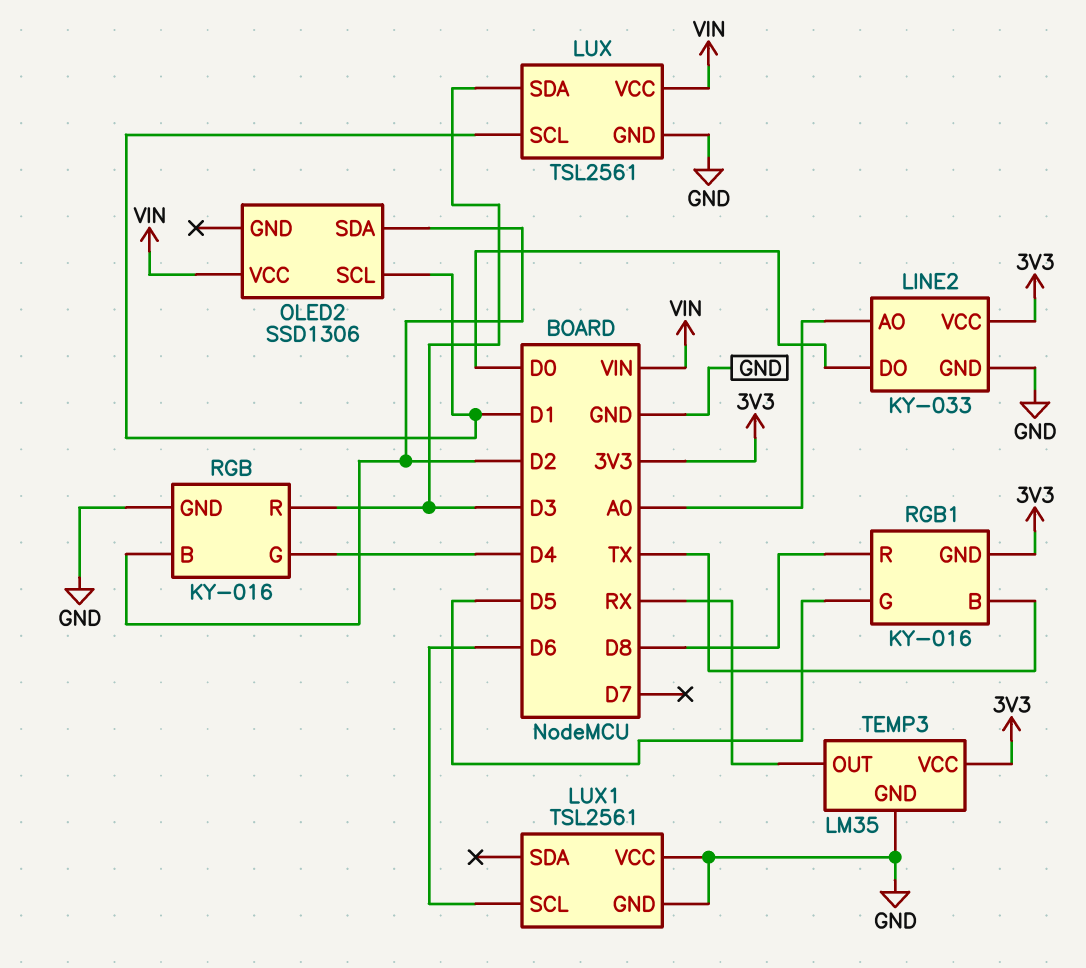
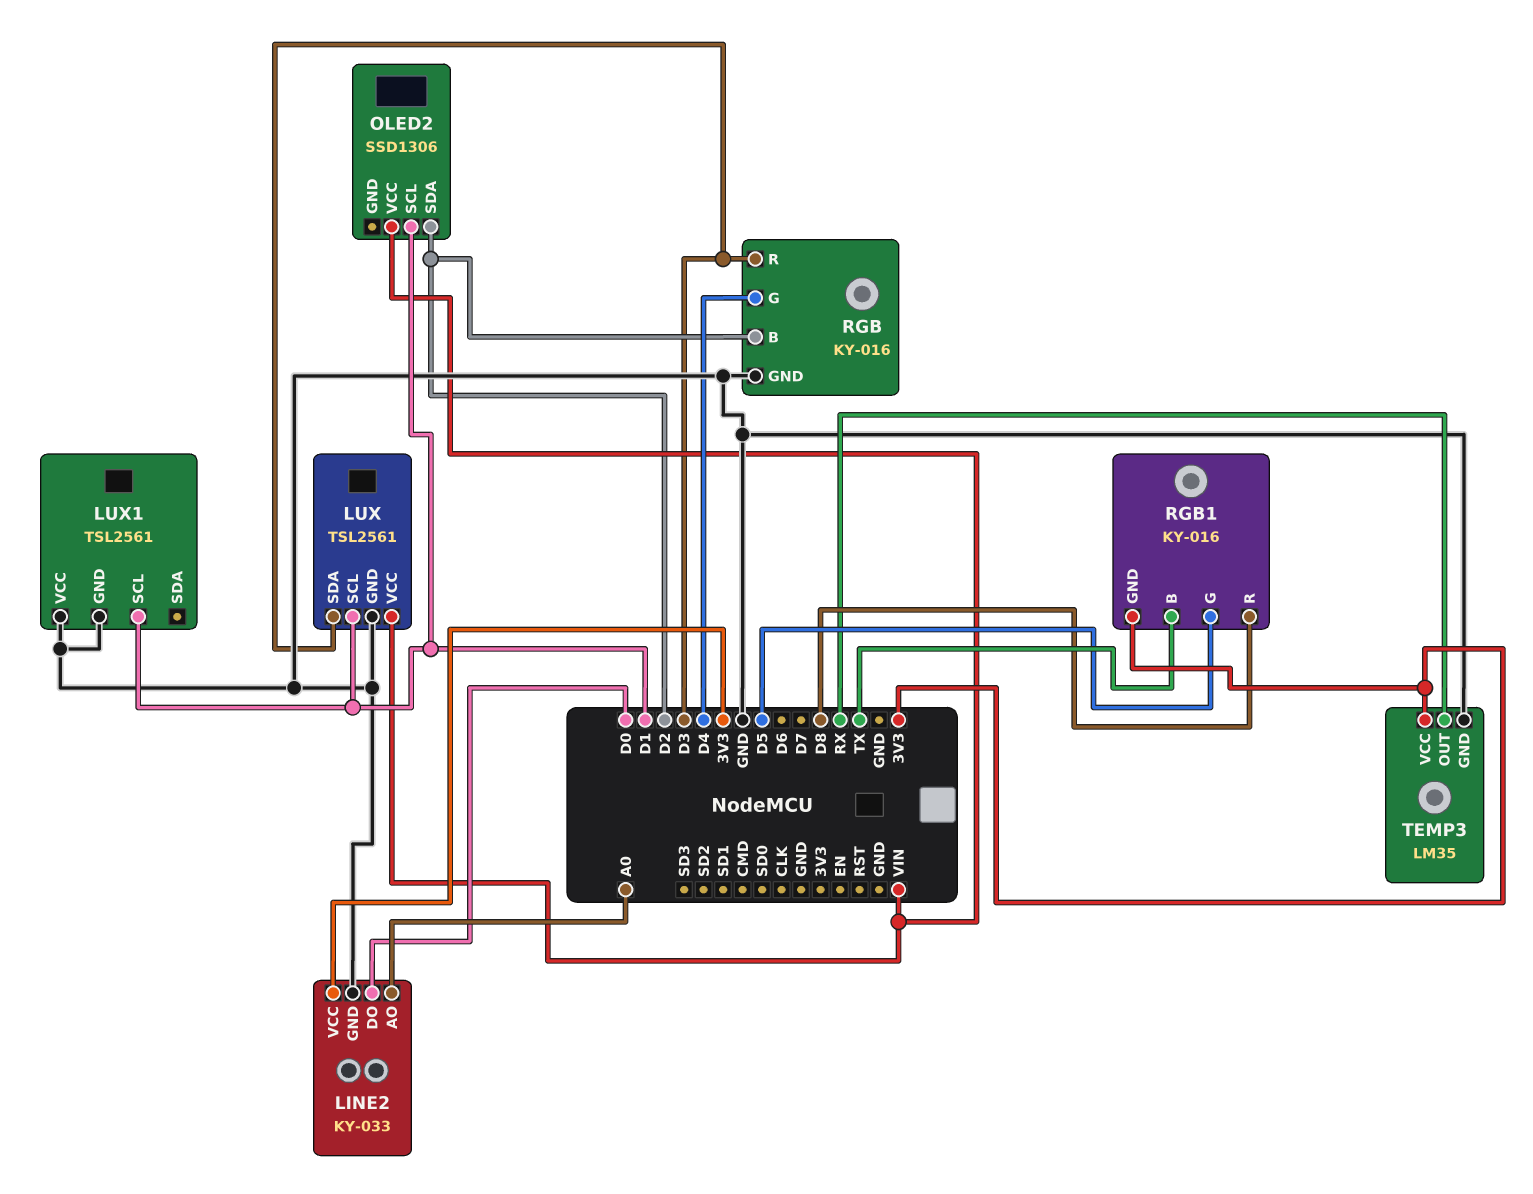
LUX1 pin SCL: D6 -> D1

